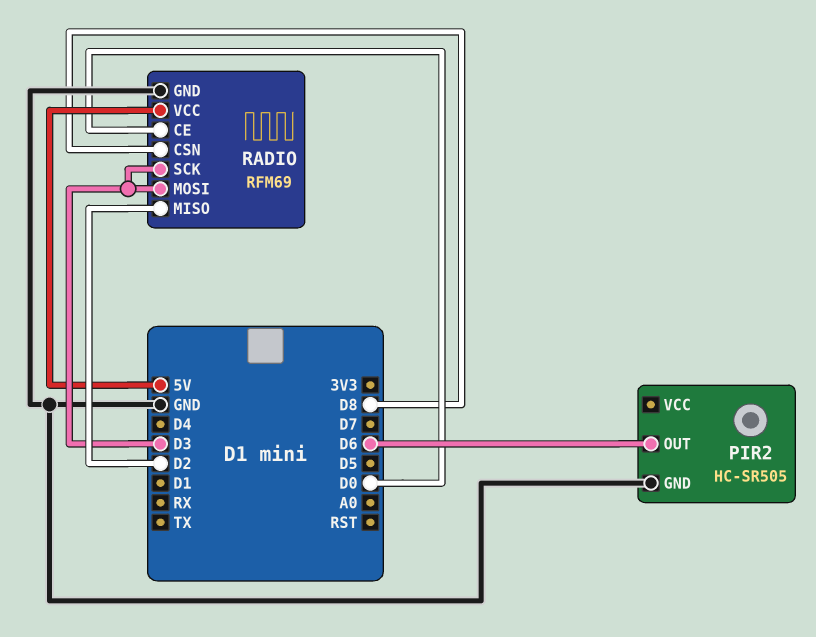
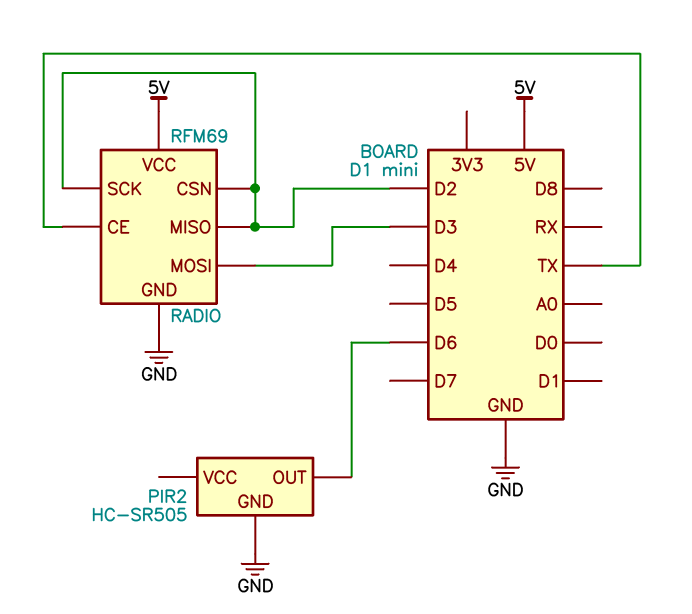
RADIO pin CE: D0 -> TX
RADIO pin CSN: D8 -> D2
RADIO pin SCK: D3 -> D2

